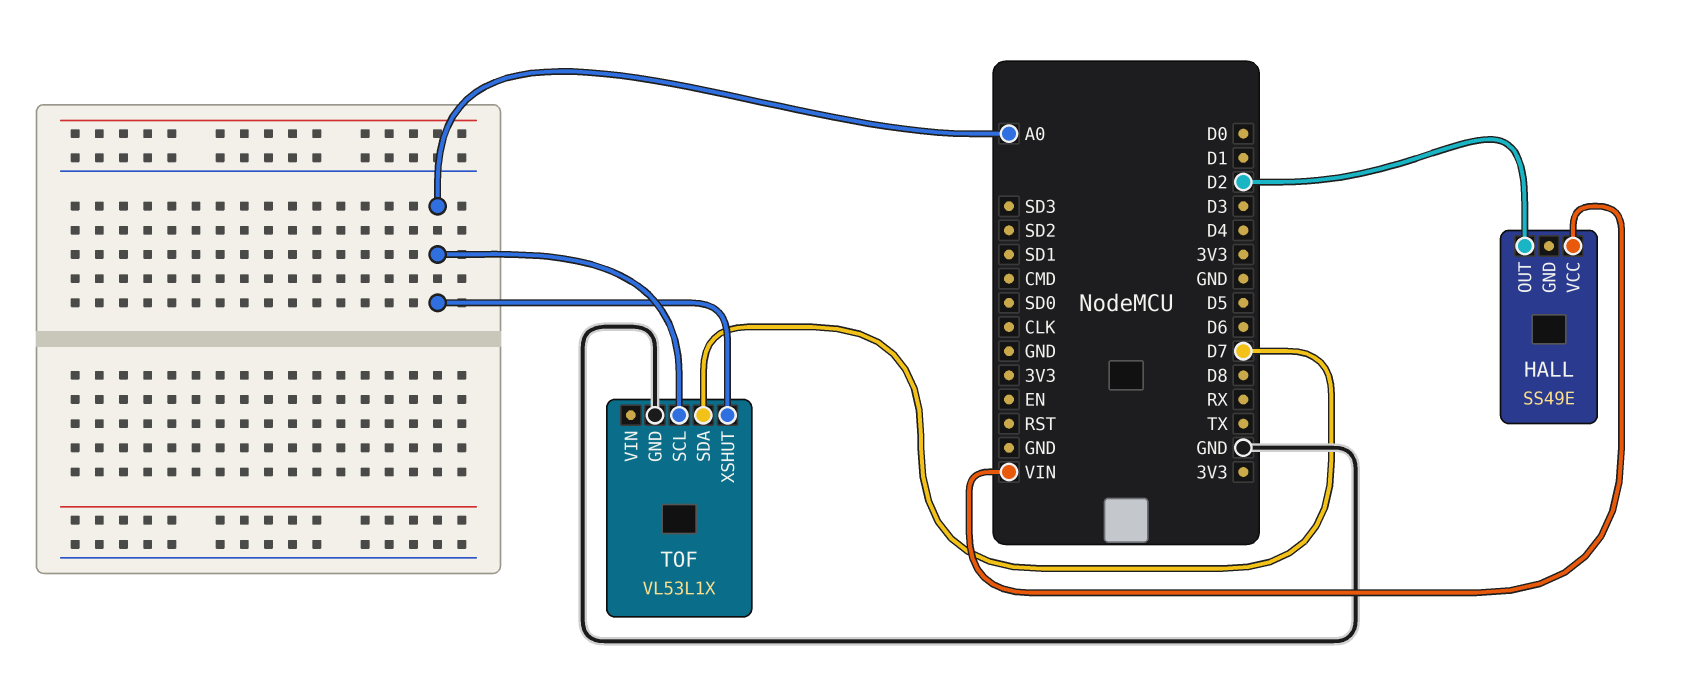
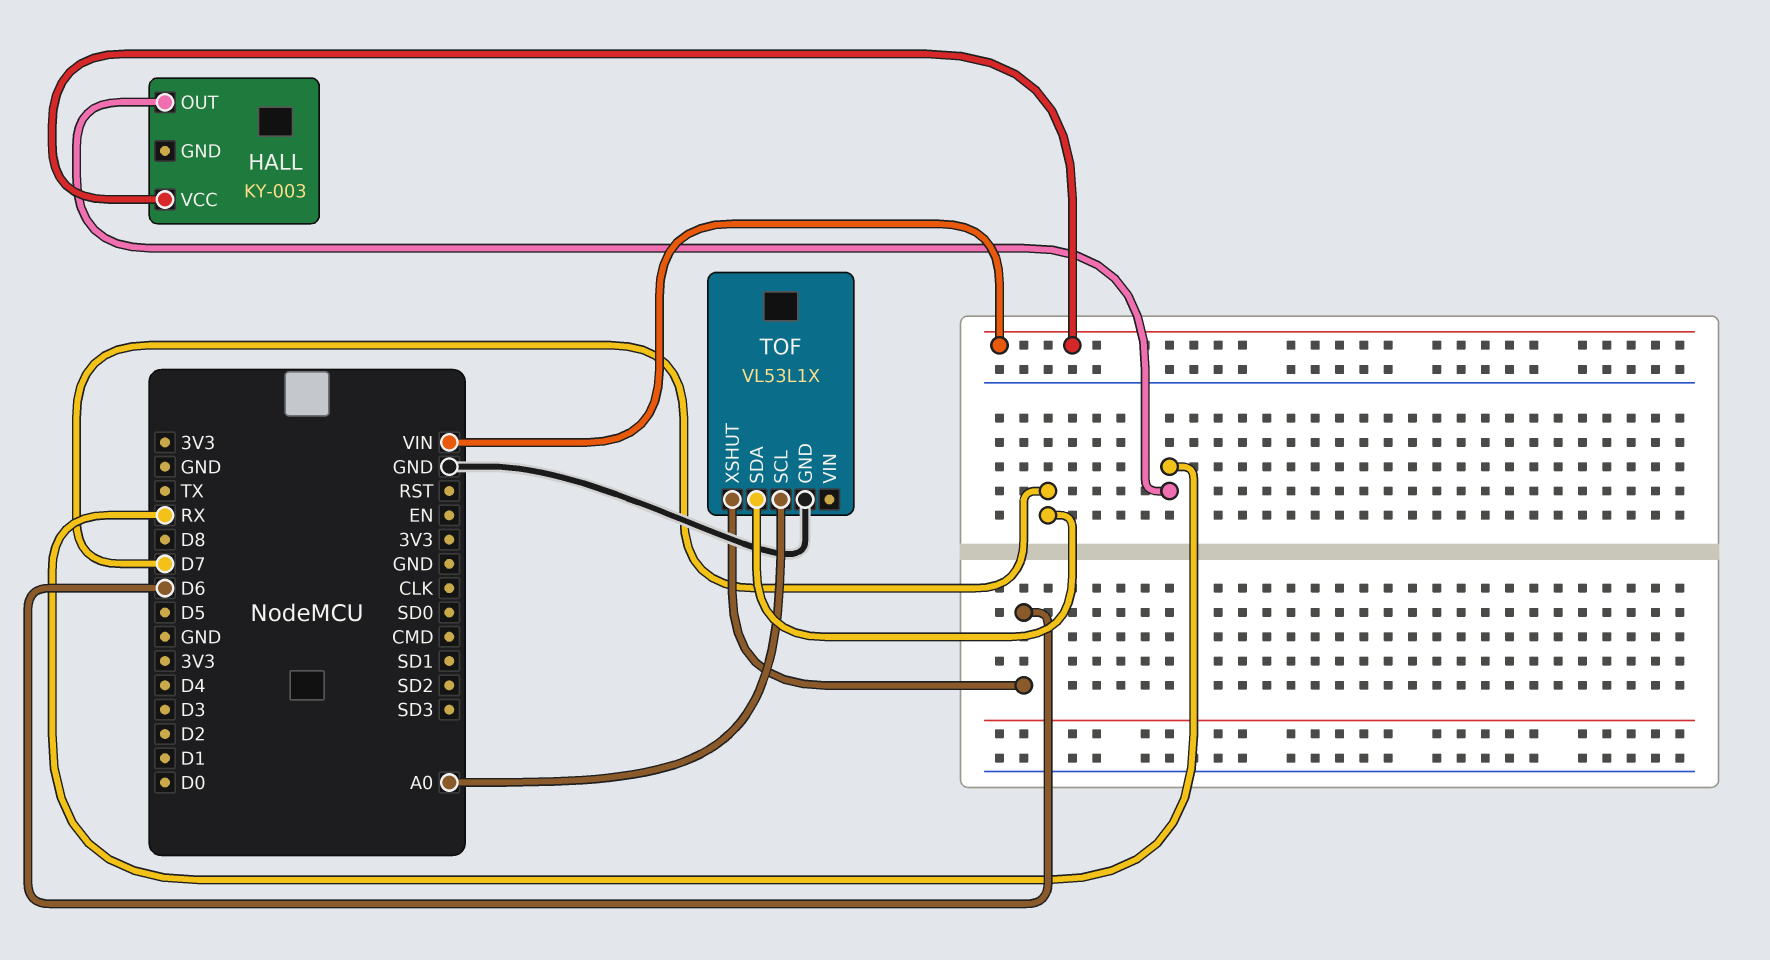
HALL: SS49E -> KY-003
HALL pin OUT: D2 -> RX
TOF pin XSHUT: A0 -> D6

